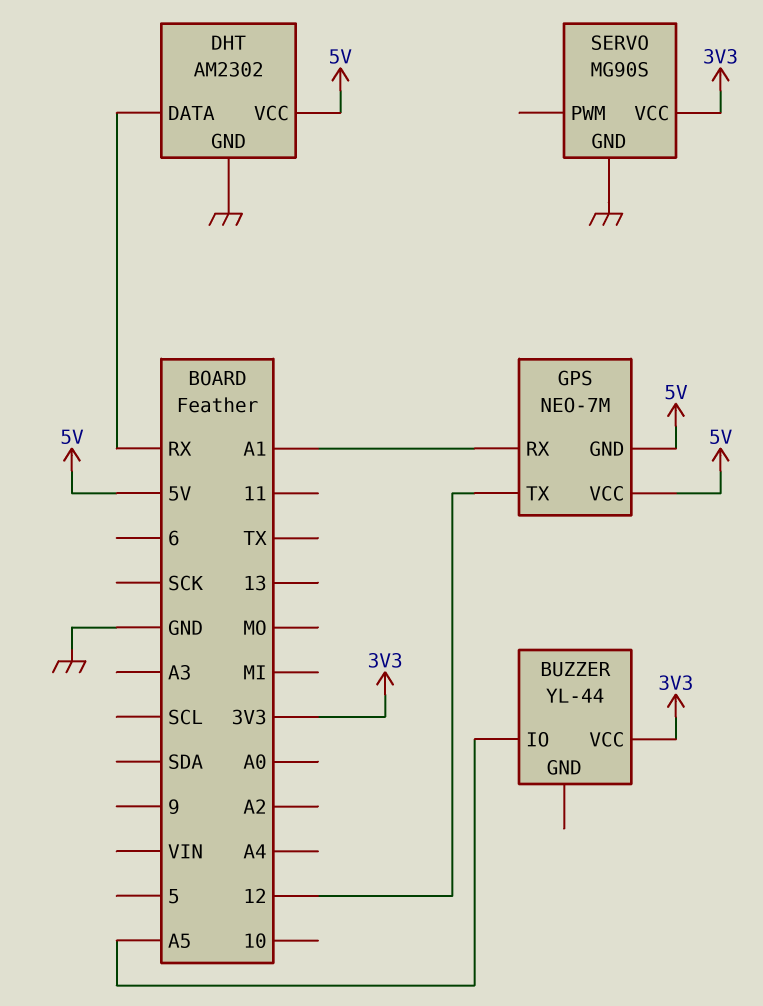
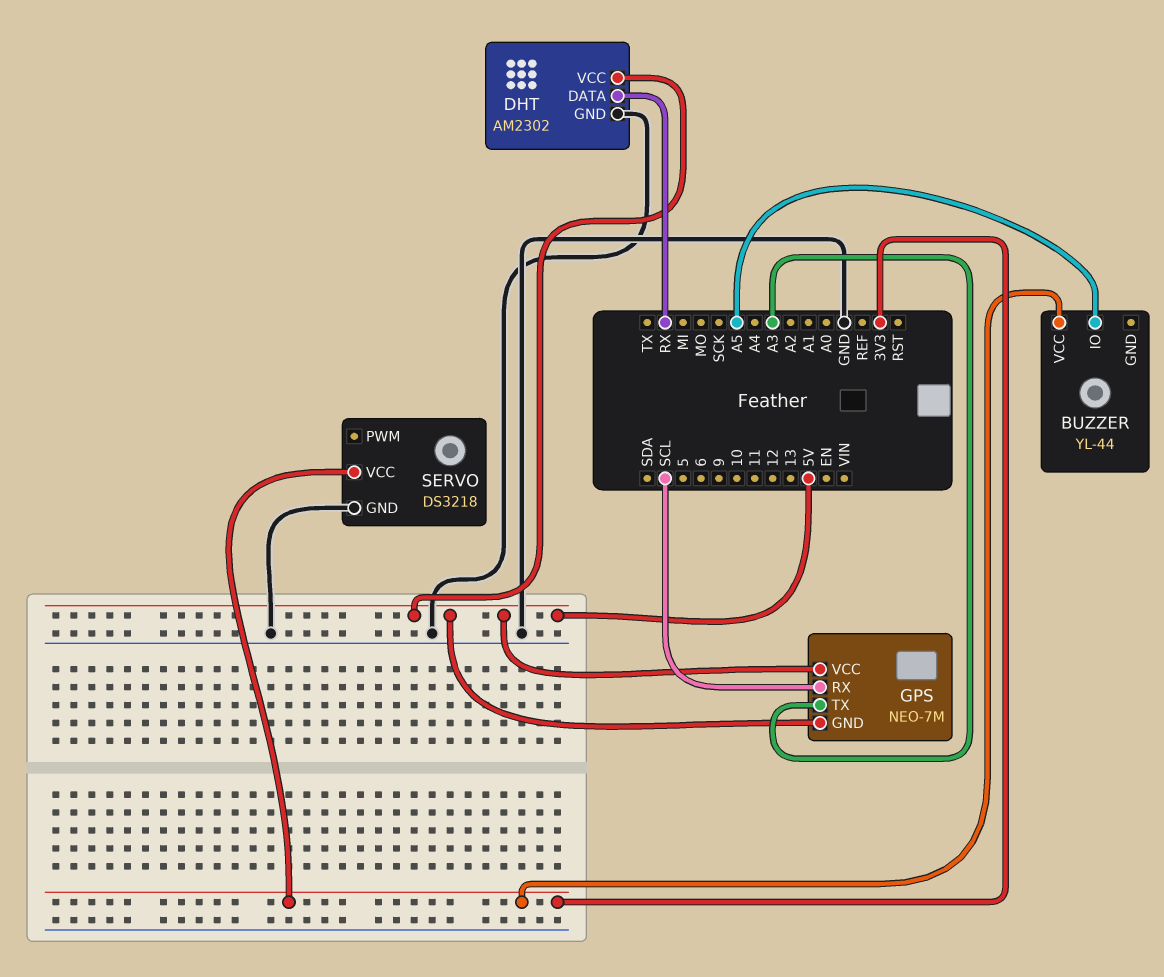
GPS pin RX: A1 -> SCL
GPS pin TX: 12 -> A3
SERVO: MG90S -> DS3218

